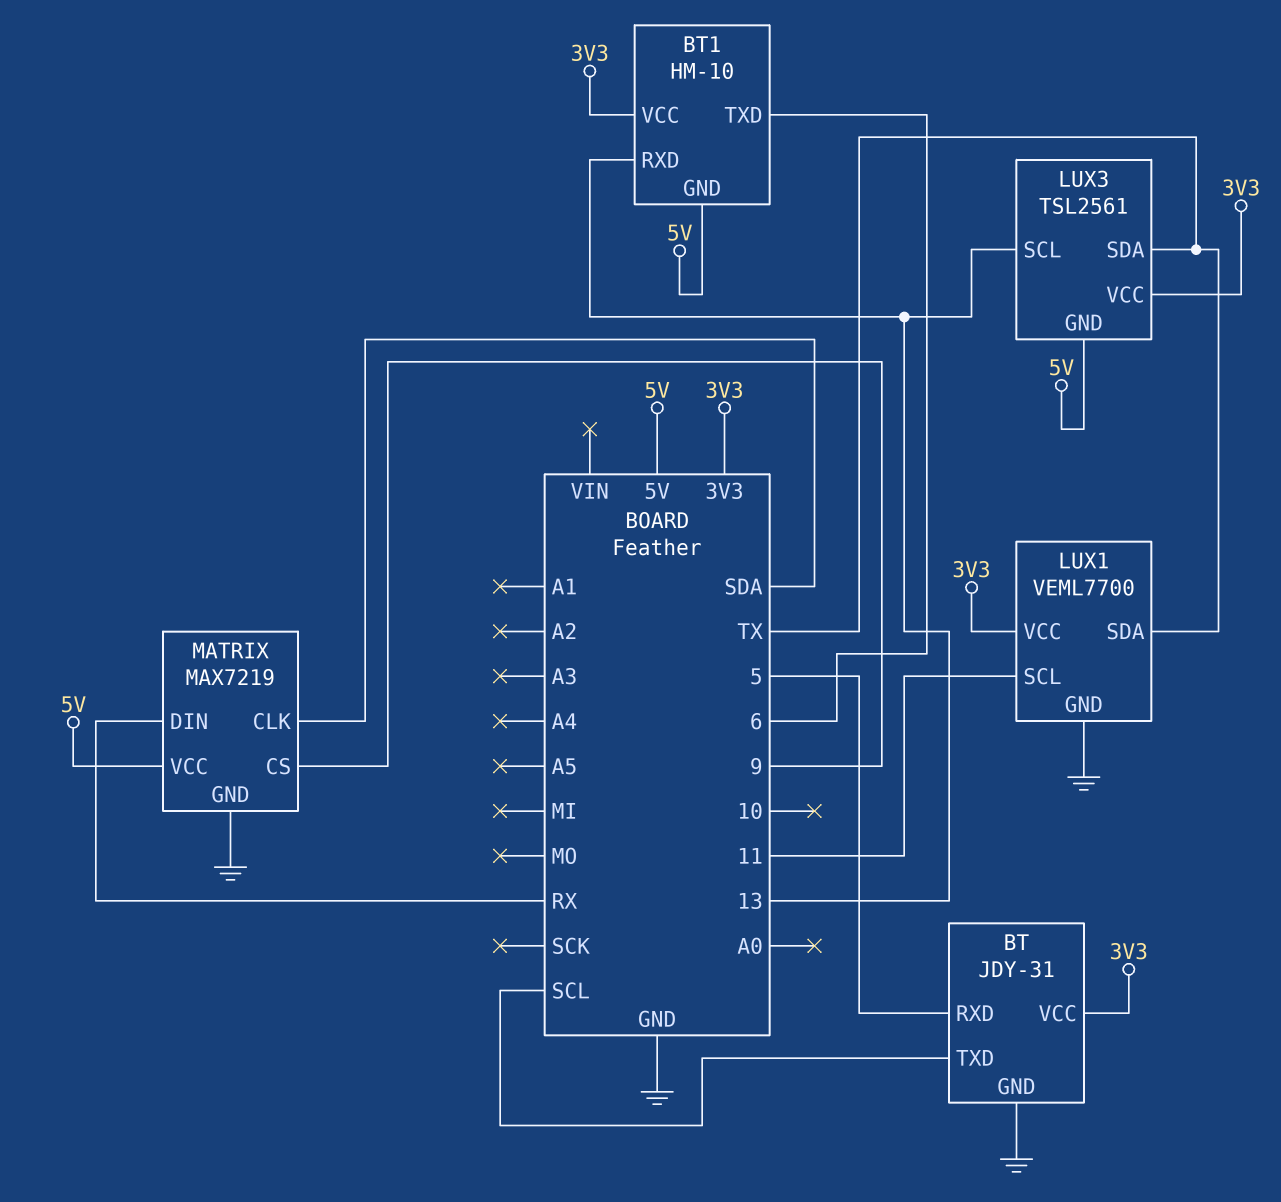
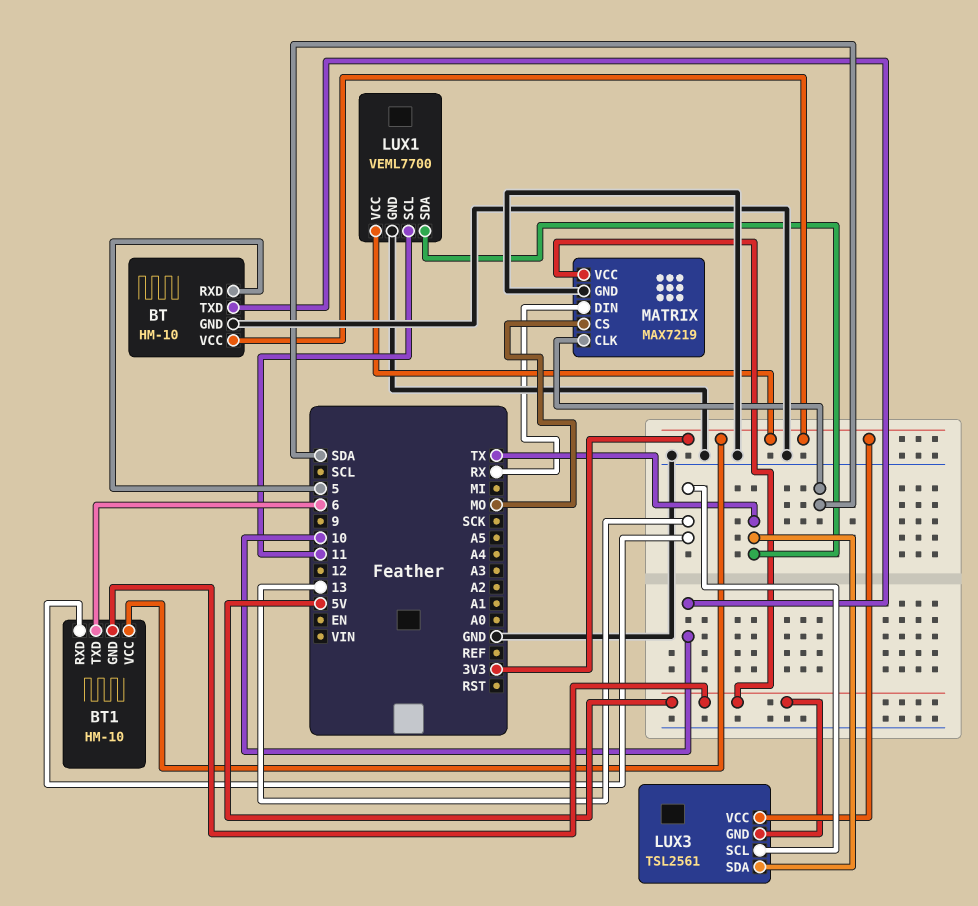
BT: JDY-31 -> HM-10
BT pin TXD: SCL -> 10
MATRIX pin CS: 9 -> MO

